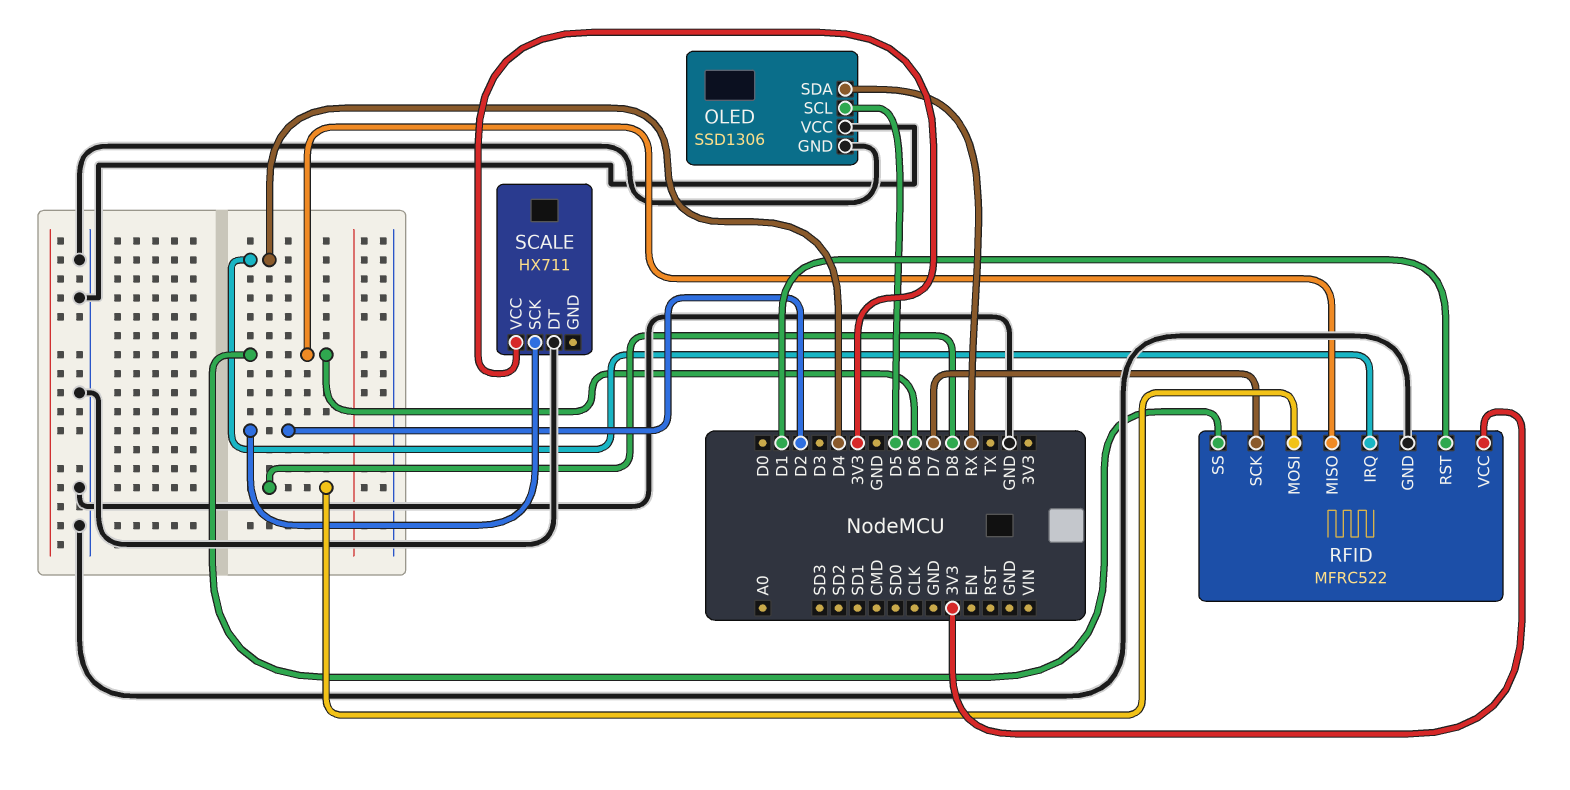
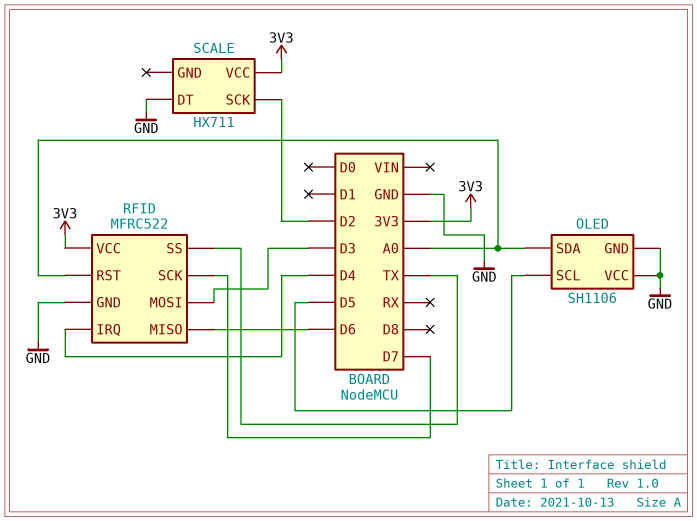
OLED: SSD1306 -> SH1106
OLED pin SDA: RX -> A0
RFID pin MOSI: D8 -> D3
RFID pin RST: D1 -> A0
RFID pin SS: D6 -> TX

